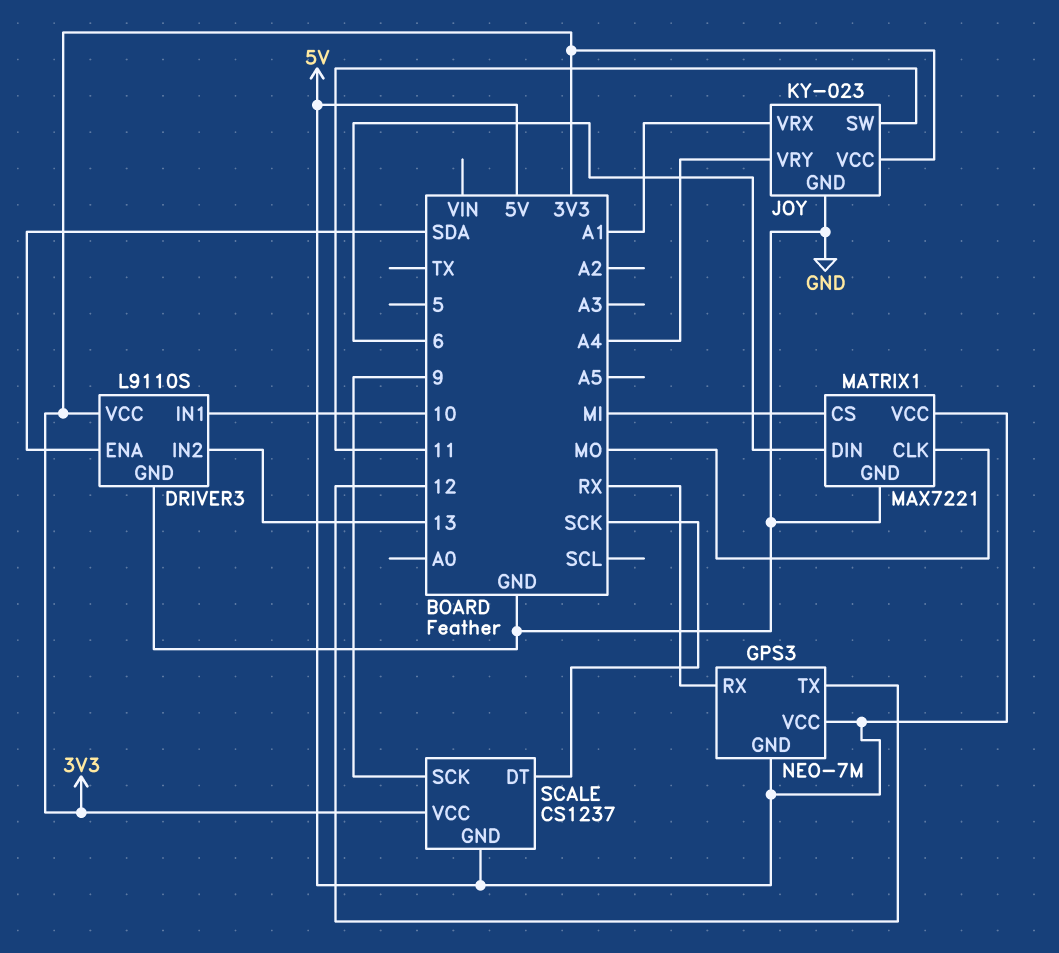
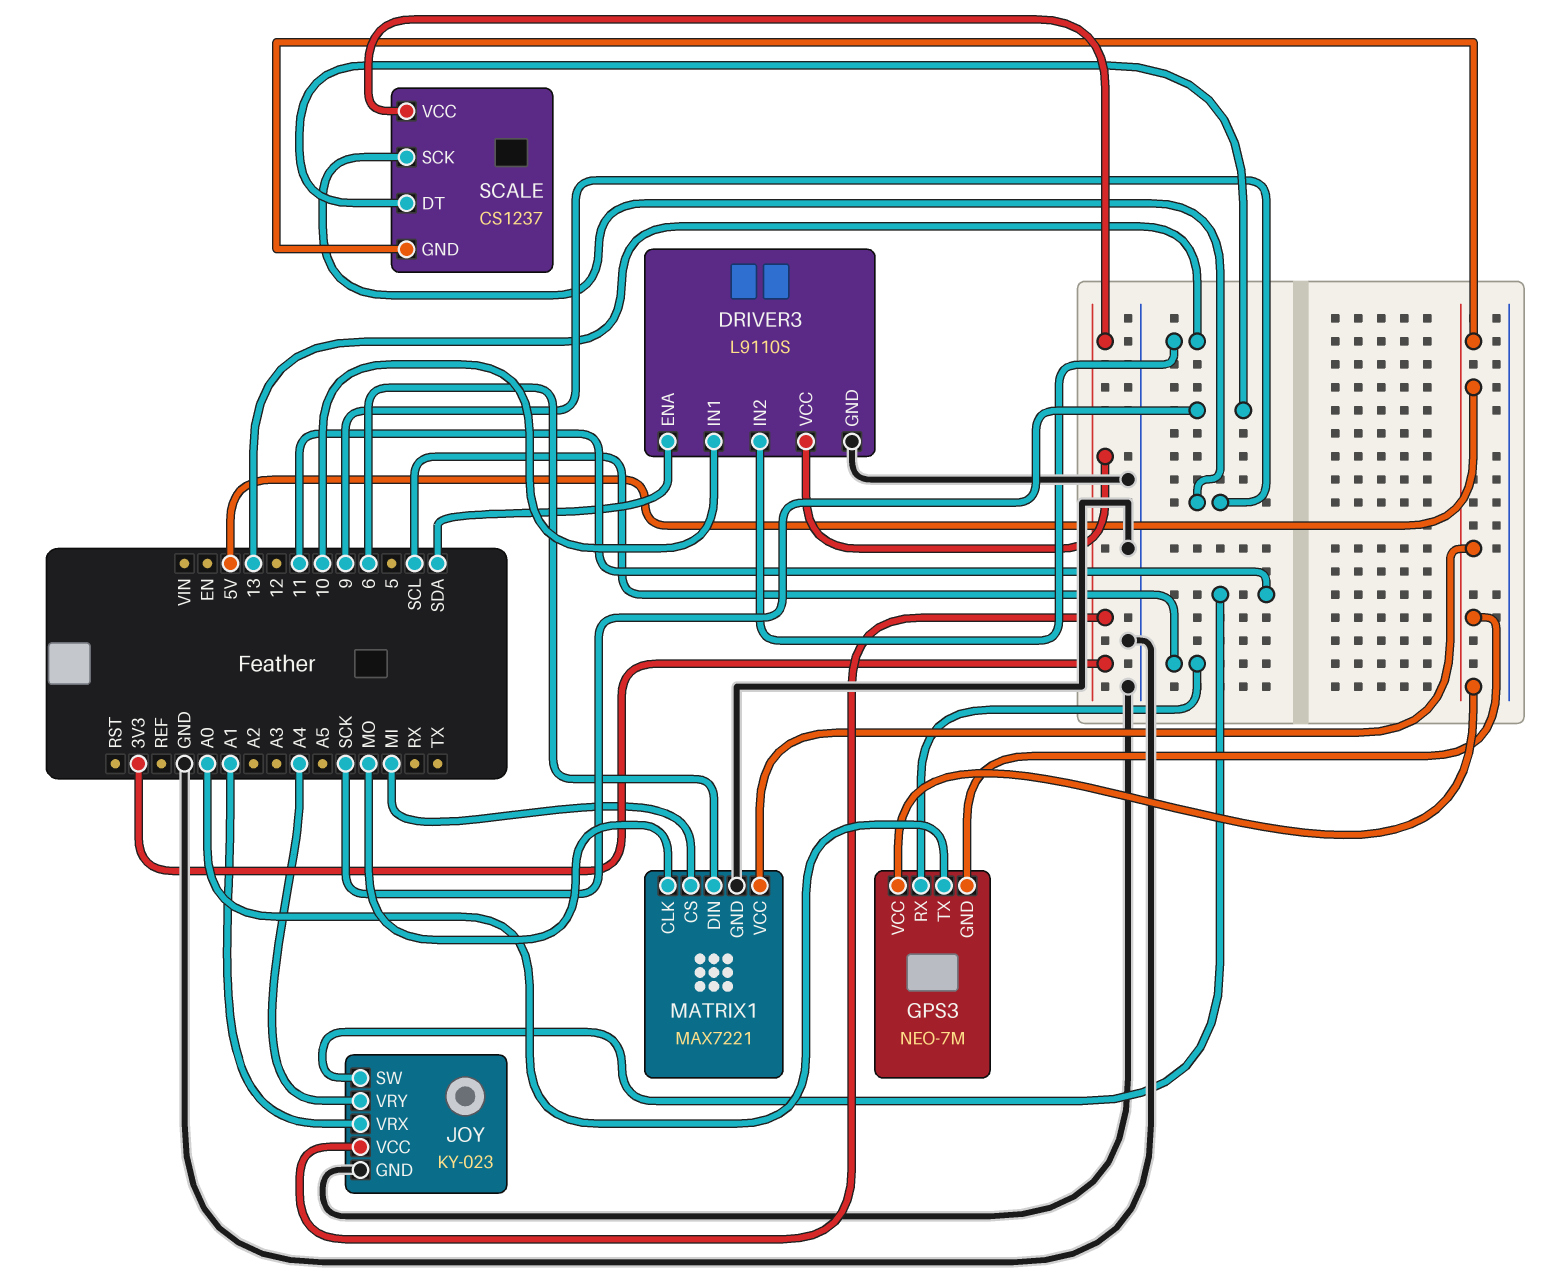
GPS3 pin RX: RX -> SCL
GPS3 pin TX: 12 -> A0

